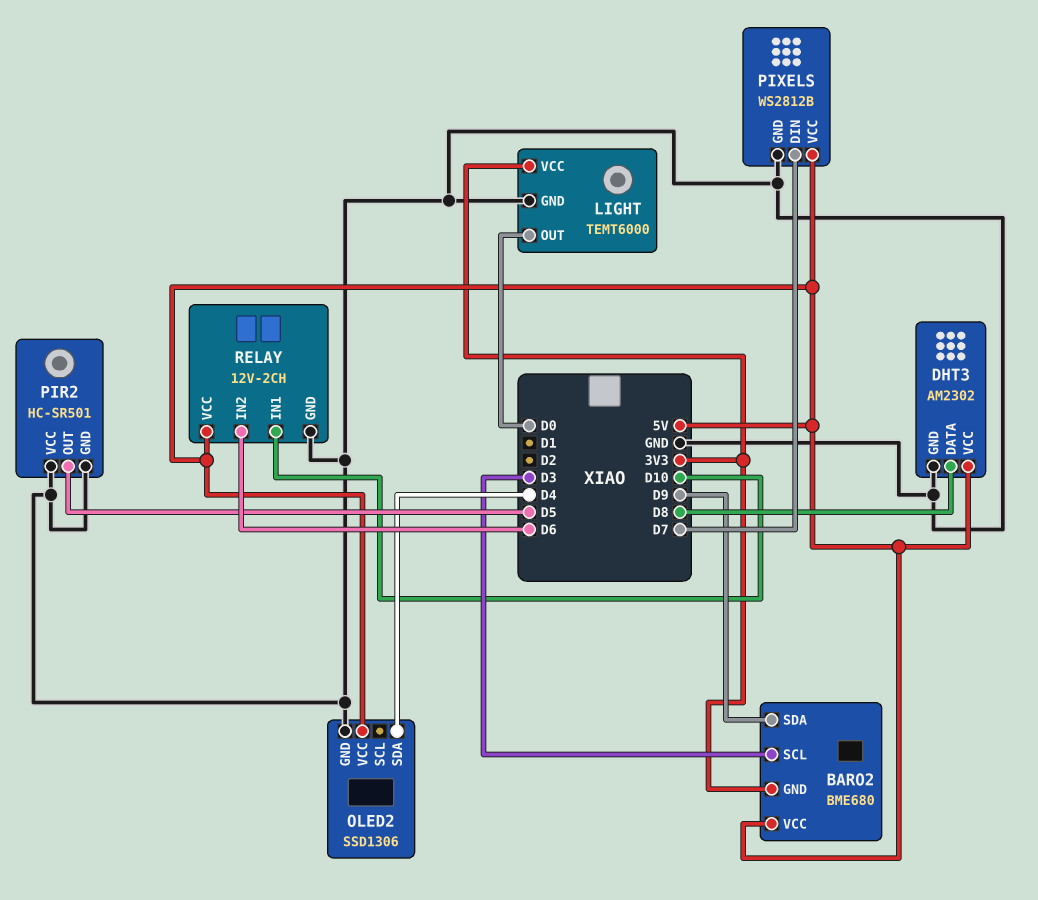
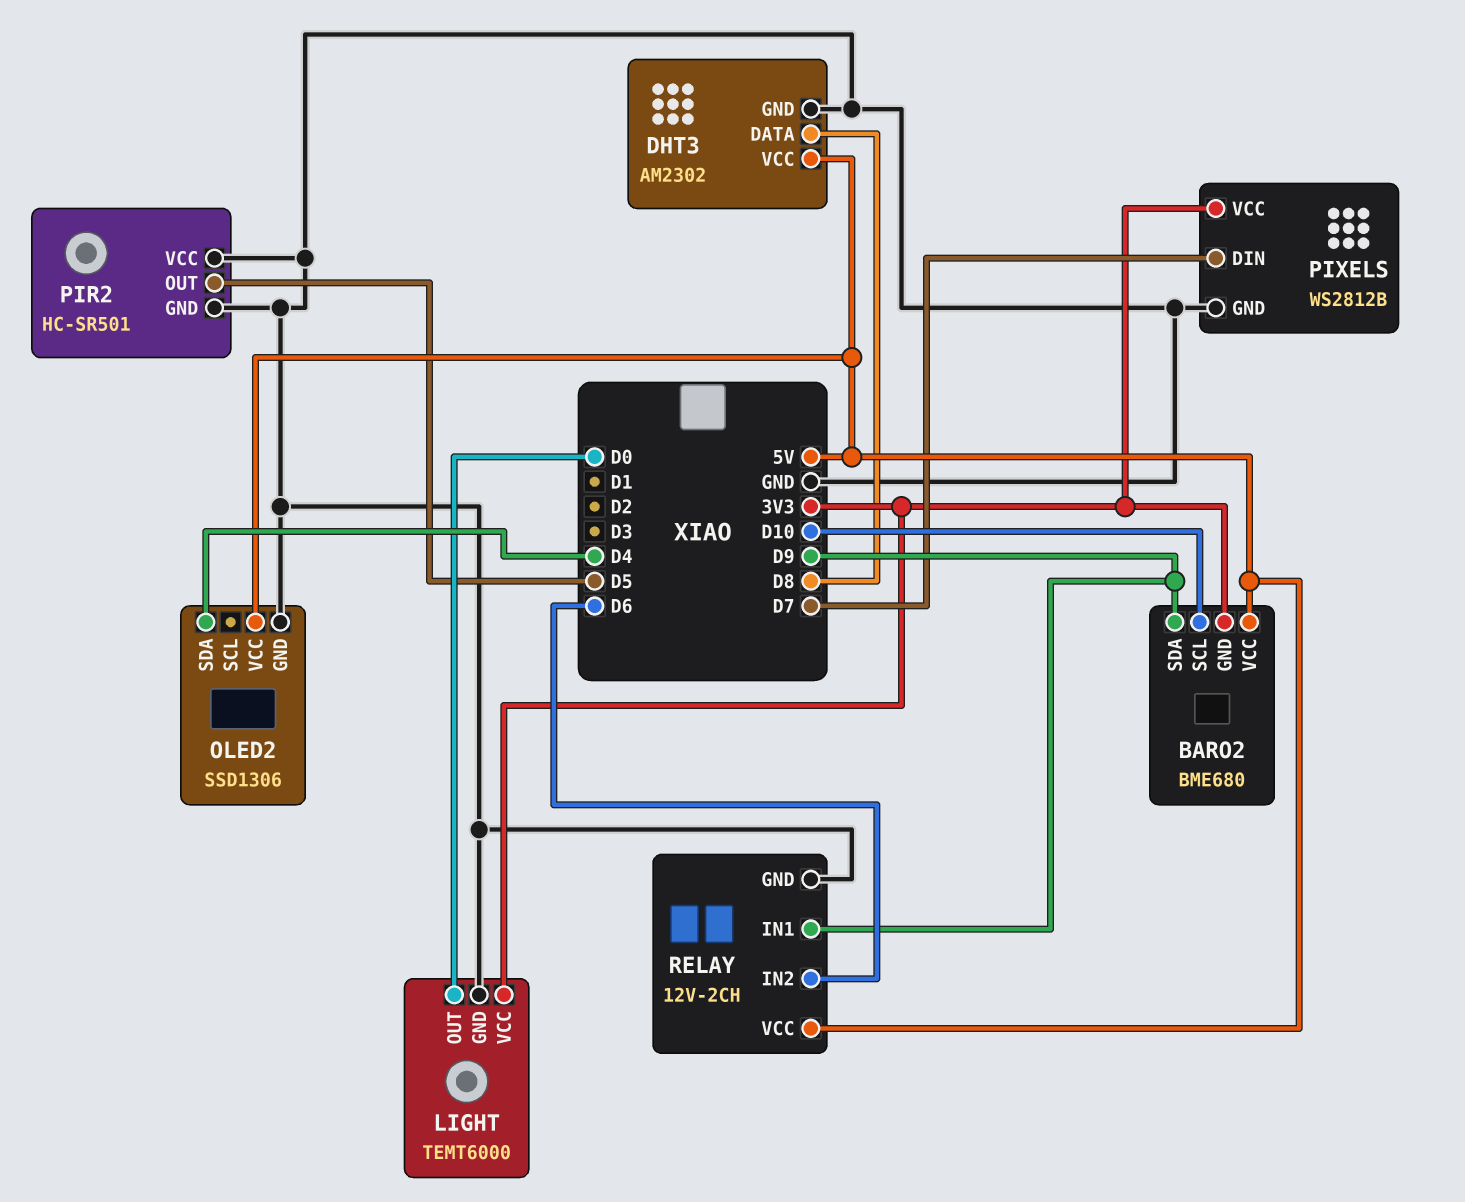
BARO2 pin SCL: D3 -> D10
PIXELS pin VCC: 5V -> 3V3
RELAY pin IN1: D10 -> D9

